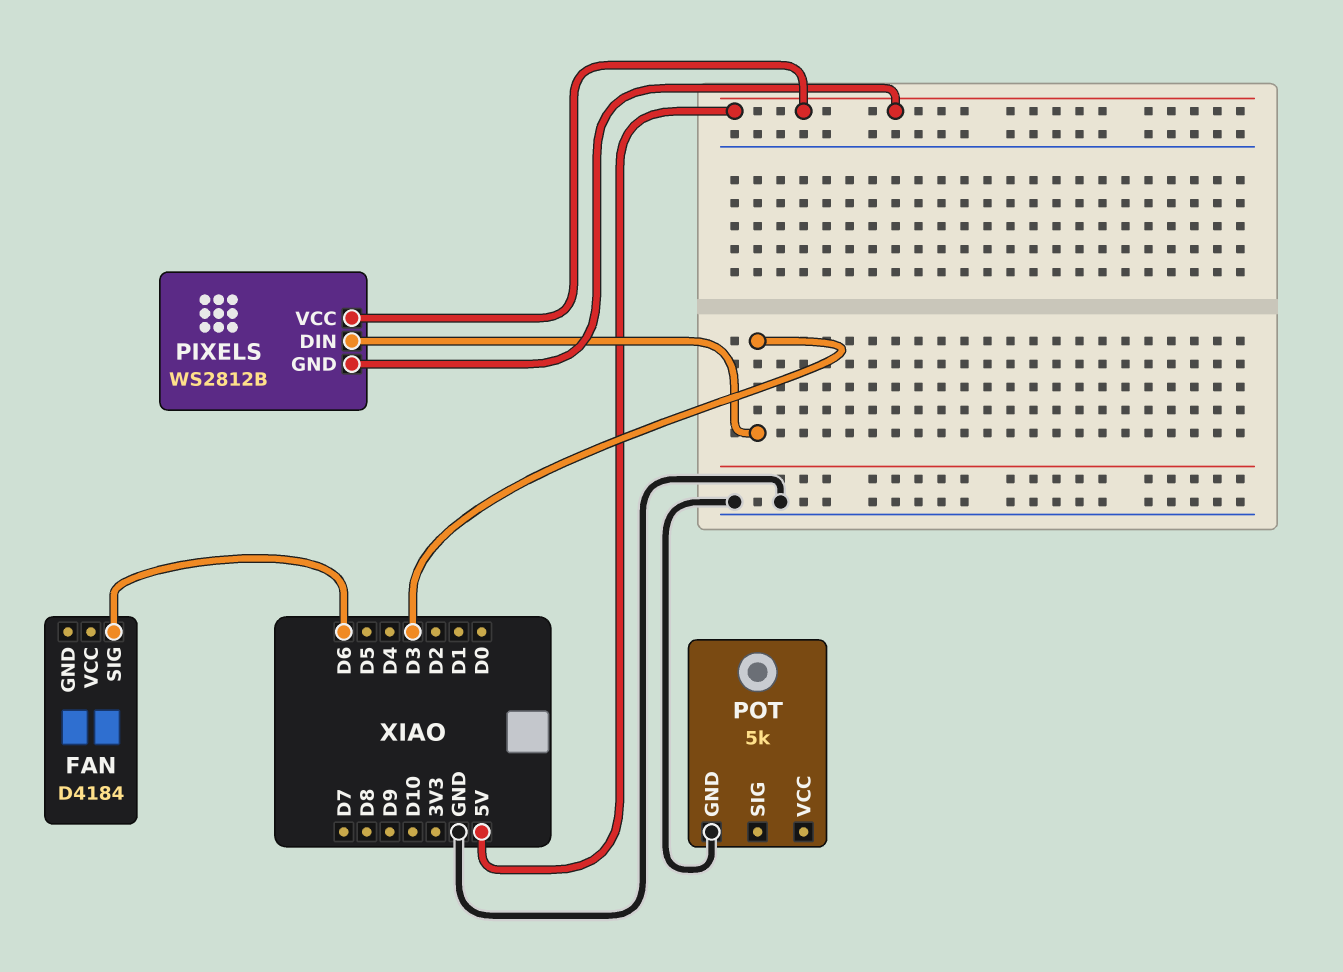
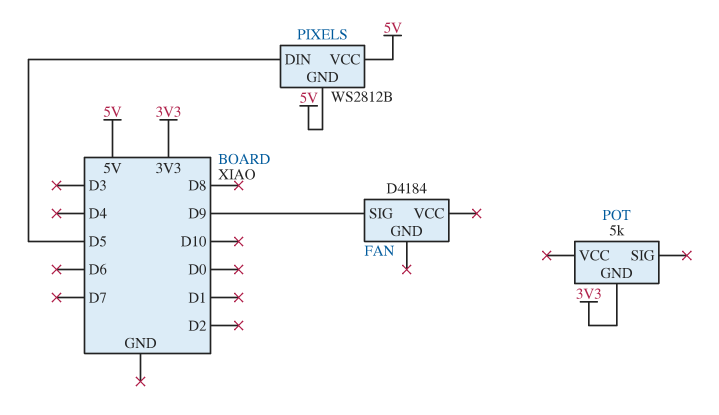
FAN pin SIG: D6 -> D9
PIXELS pin DIN: D3 -> D5
POT pin GND: GND -> 3V3

